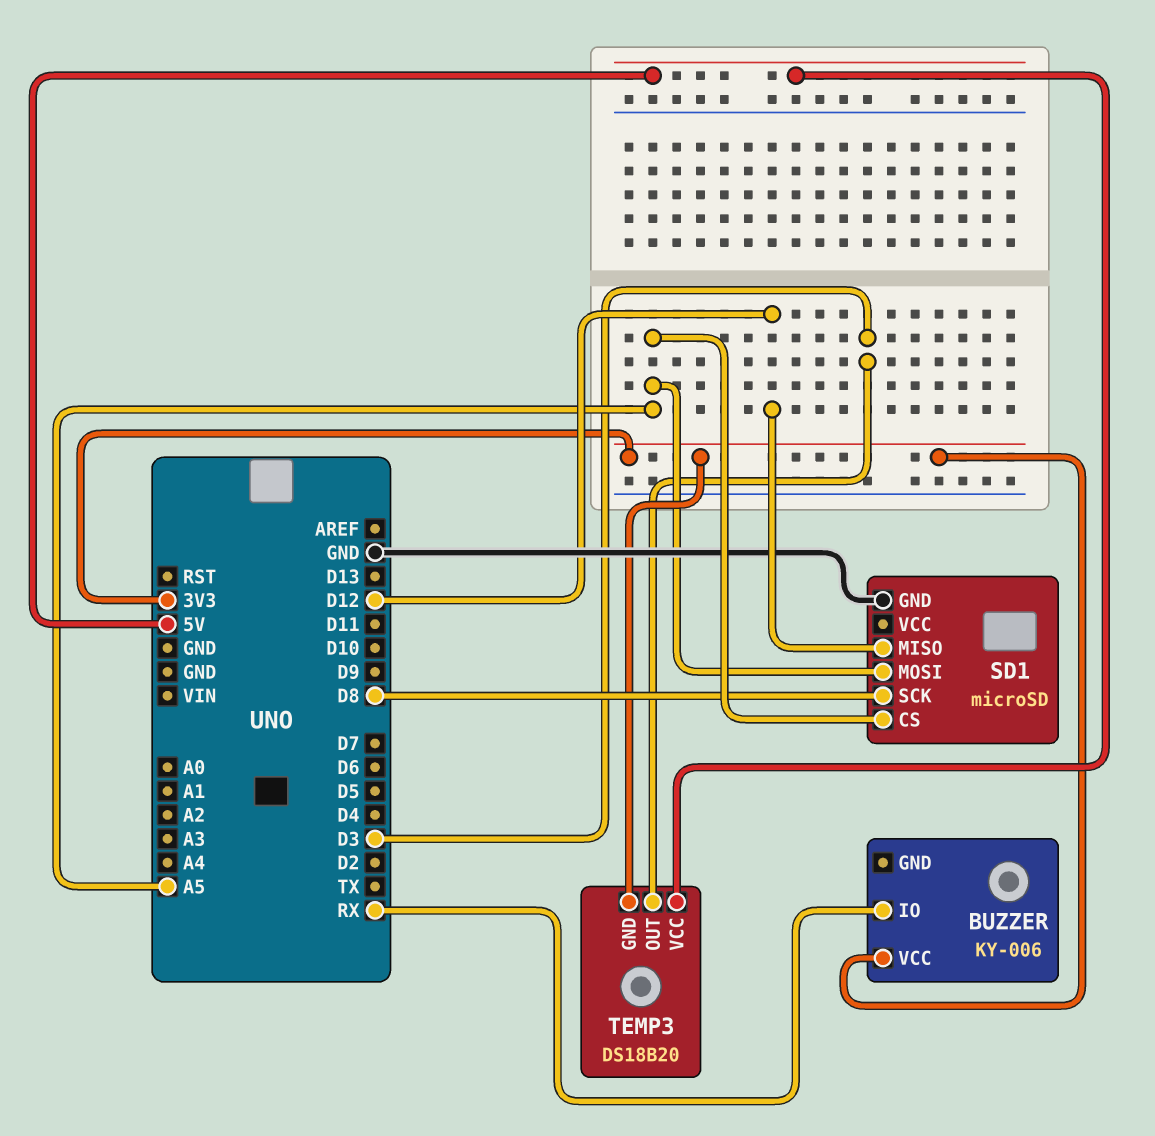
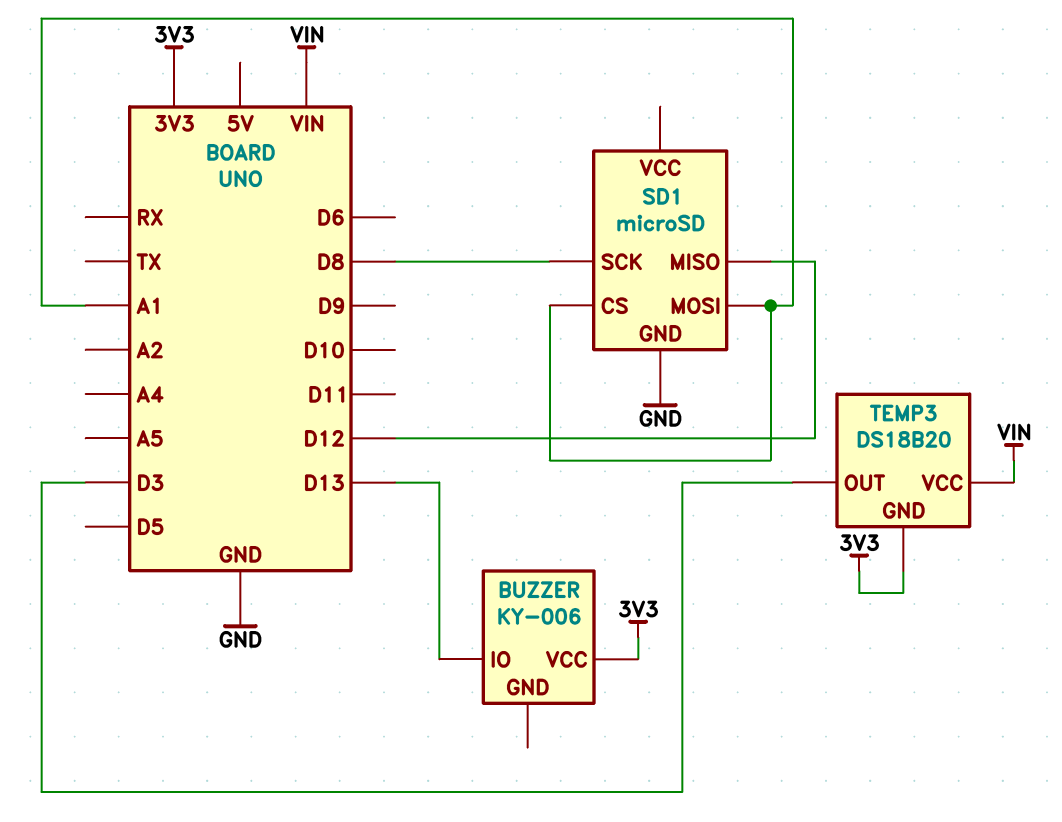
BUZZER pin IO: RX -> D13
SD1 pin CS: A5 -> A1
SD1 pin MOSI: A5 -> A1
TEMP3 pin VCC: 5V -> VIN

